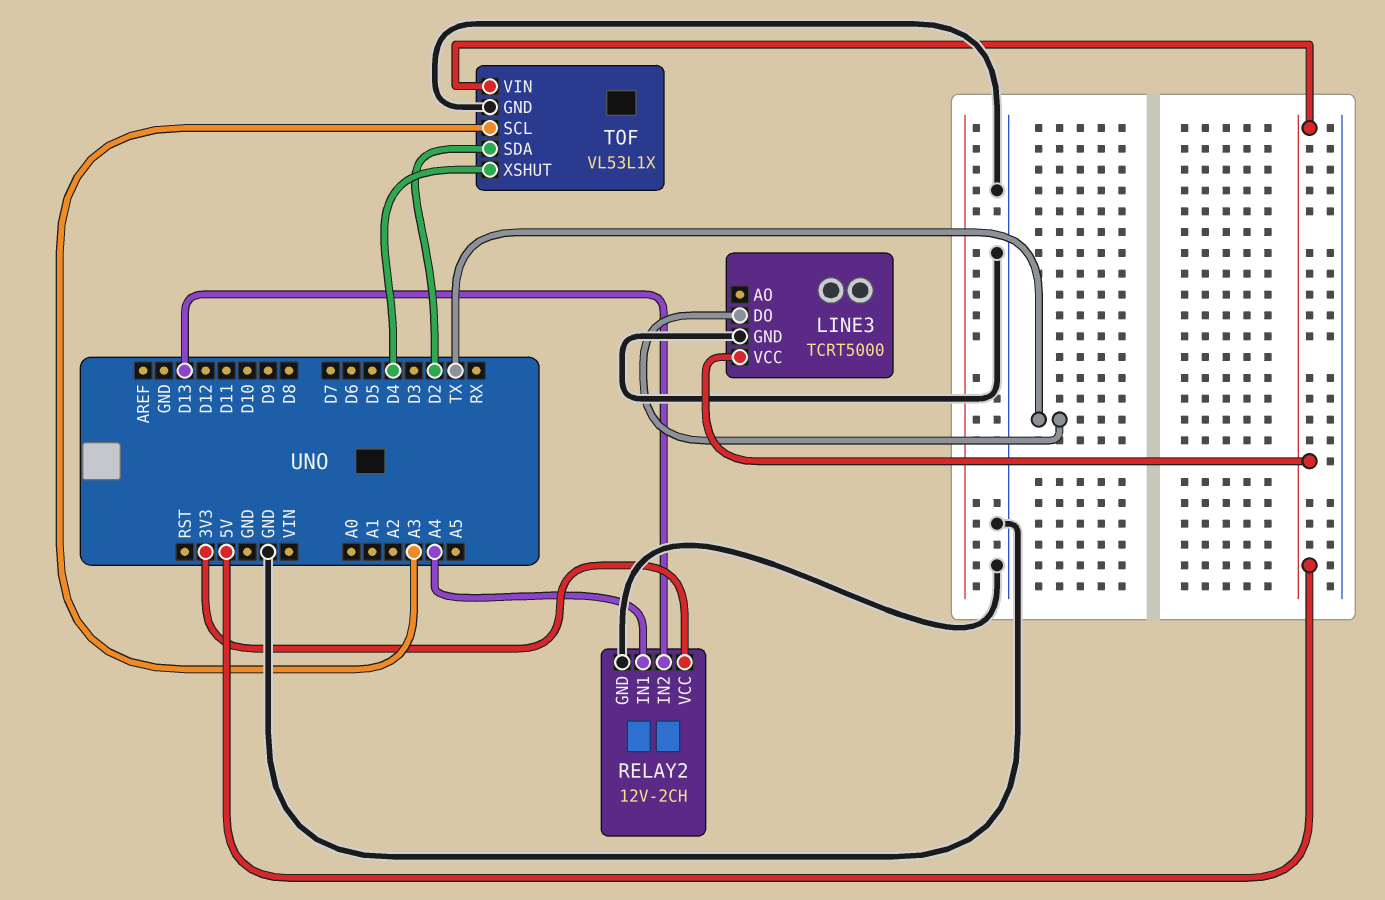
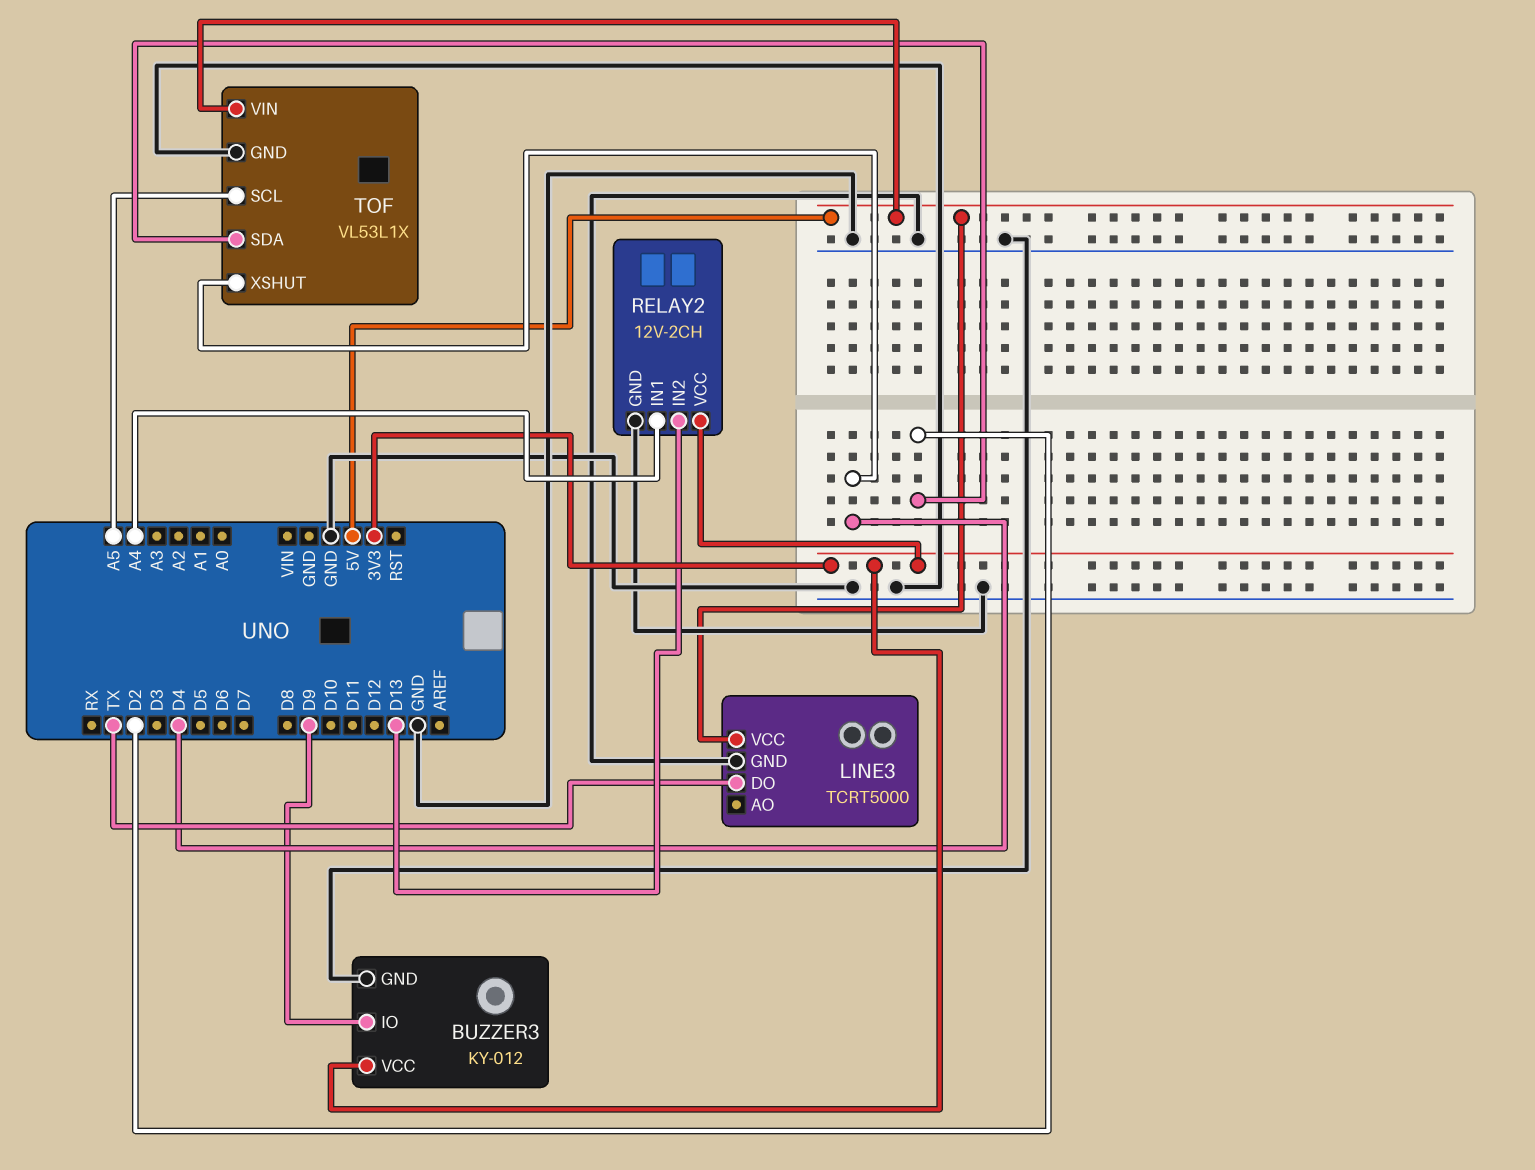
BUZZER3: none -> KY-012
BUZZER3 pin GND: none -> GND
BUZZER3 pin IO: none -> D9
BUZZER3 pin VCC: none -> 3V3
TOF pin SCL: A3 -> A5

